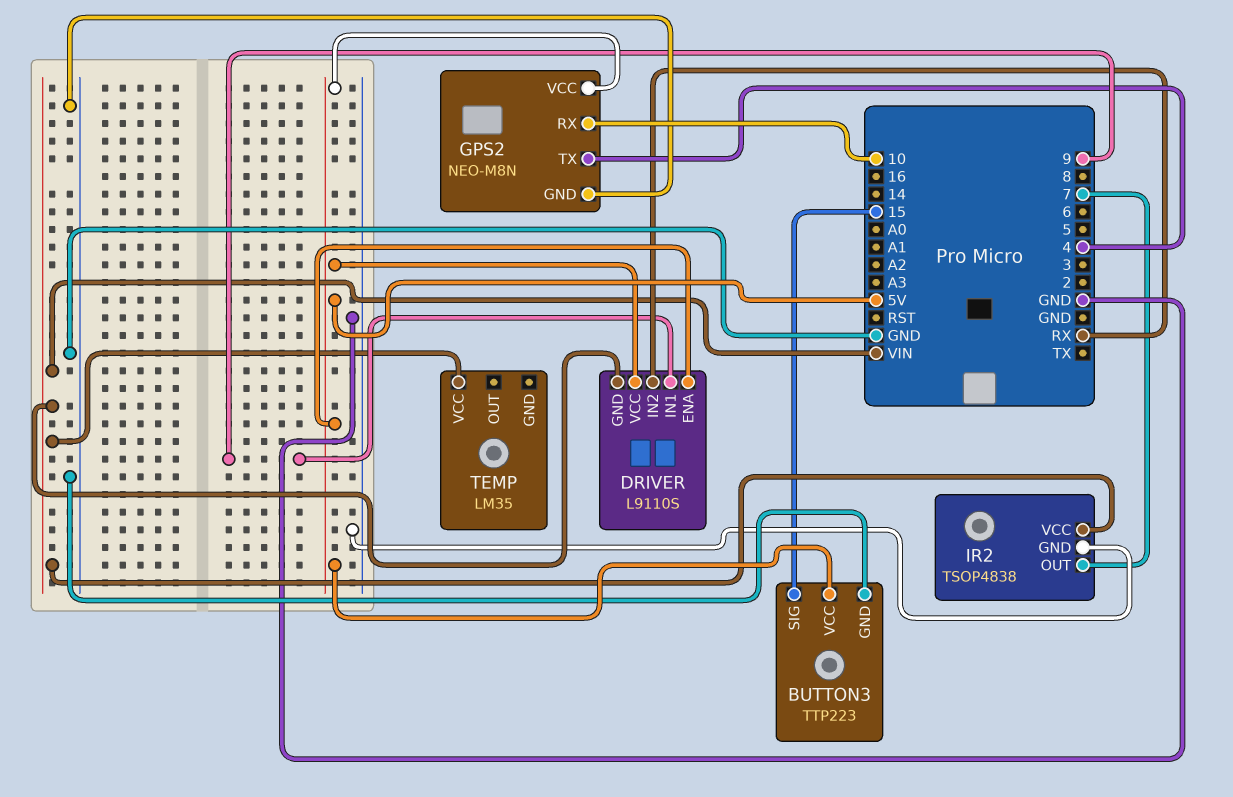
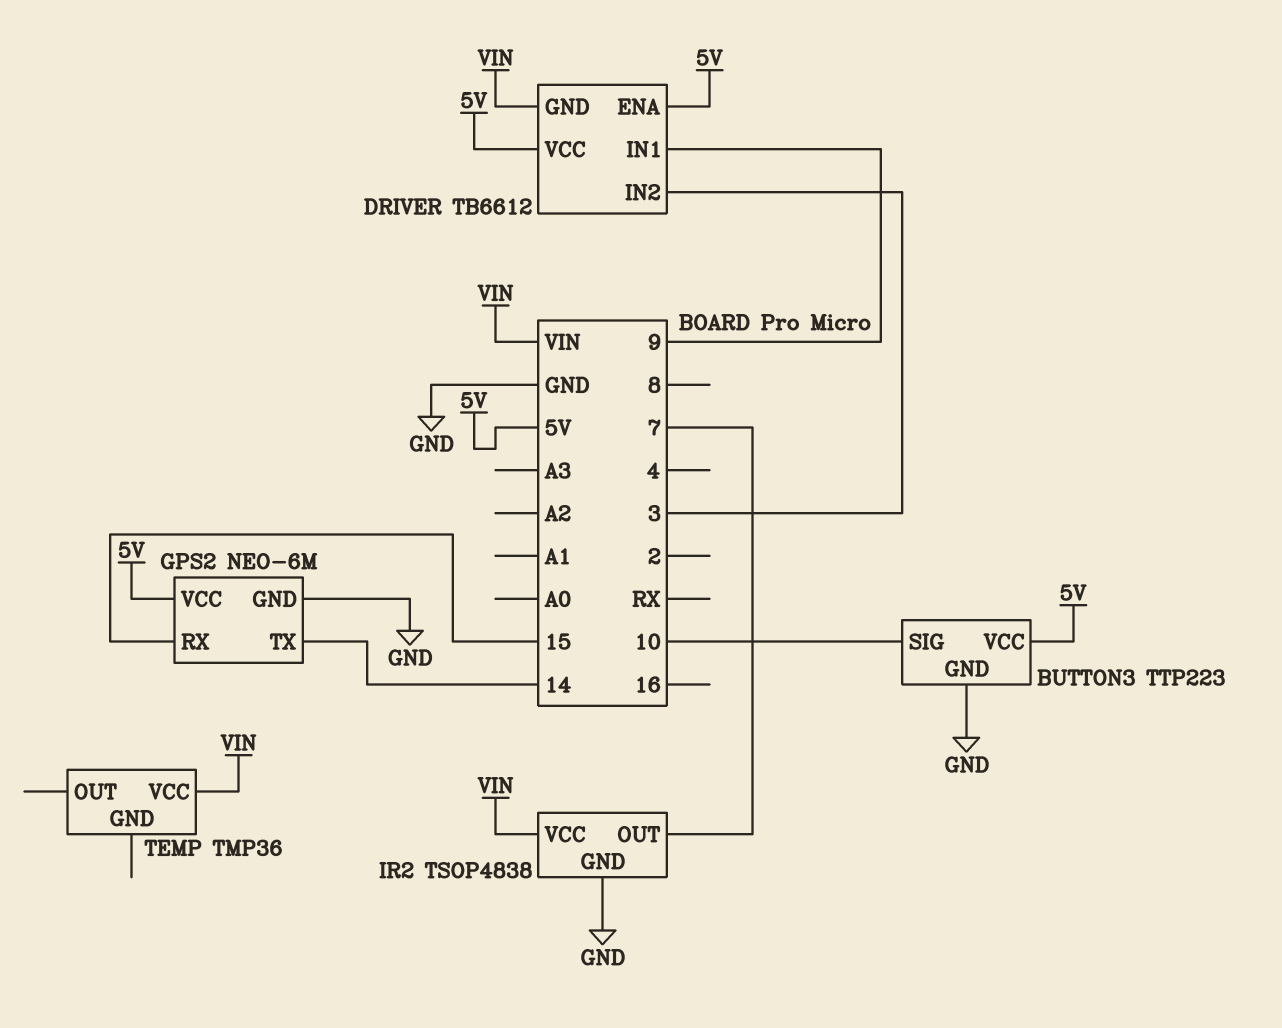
BUTTON3 pin SIG: 15 -> 10
DRIVER: L9110S -> TB6612
DRIVER pin IN2: RX -> 3
GPS2: NEO-M8N -> NEO-6M
GPS2 pin RX: 10 -> 15
GPS2 pin TX: 4 -> 14
TEMP: LM35 -> TMP36

